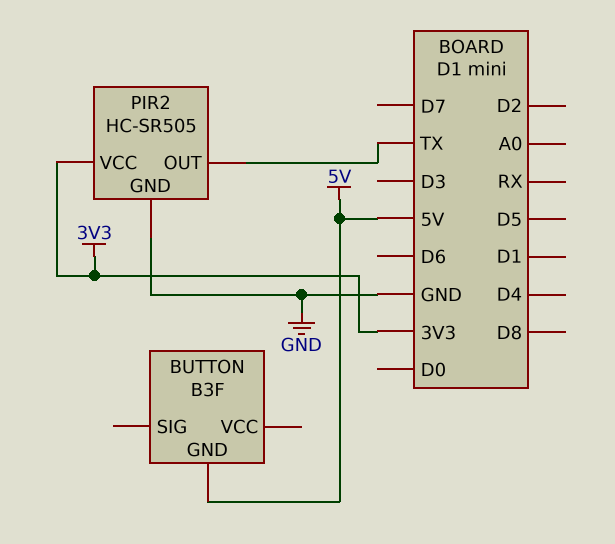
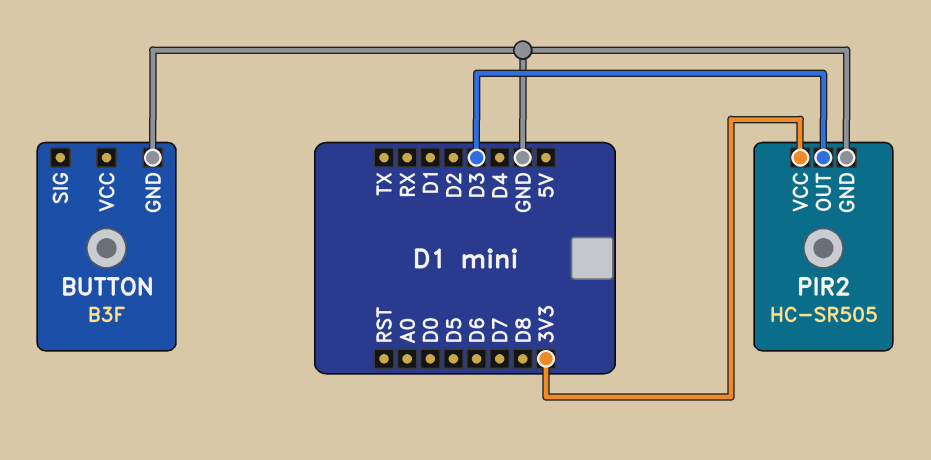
BUTTON pin GND: 5V -> GND
PIR2 pin OUT: TX -> D3

